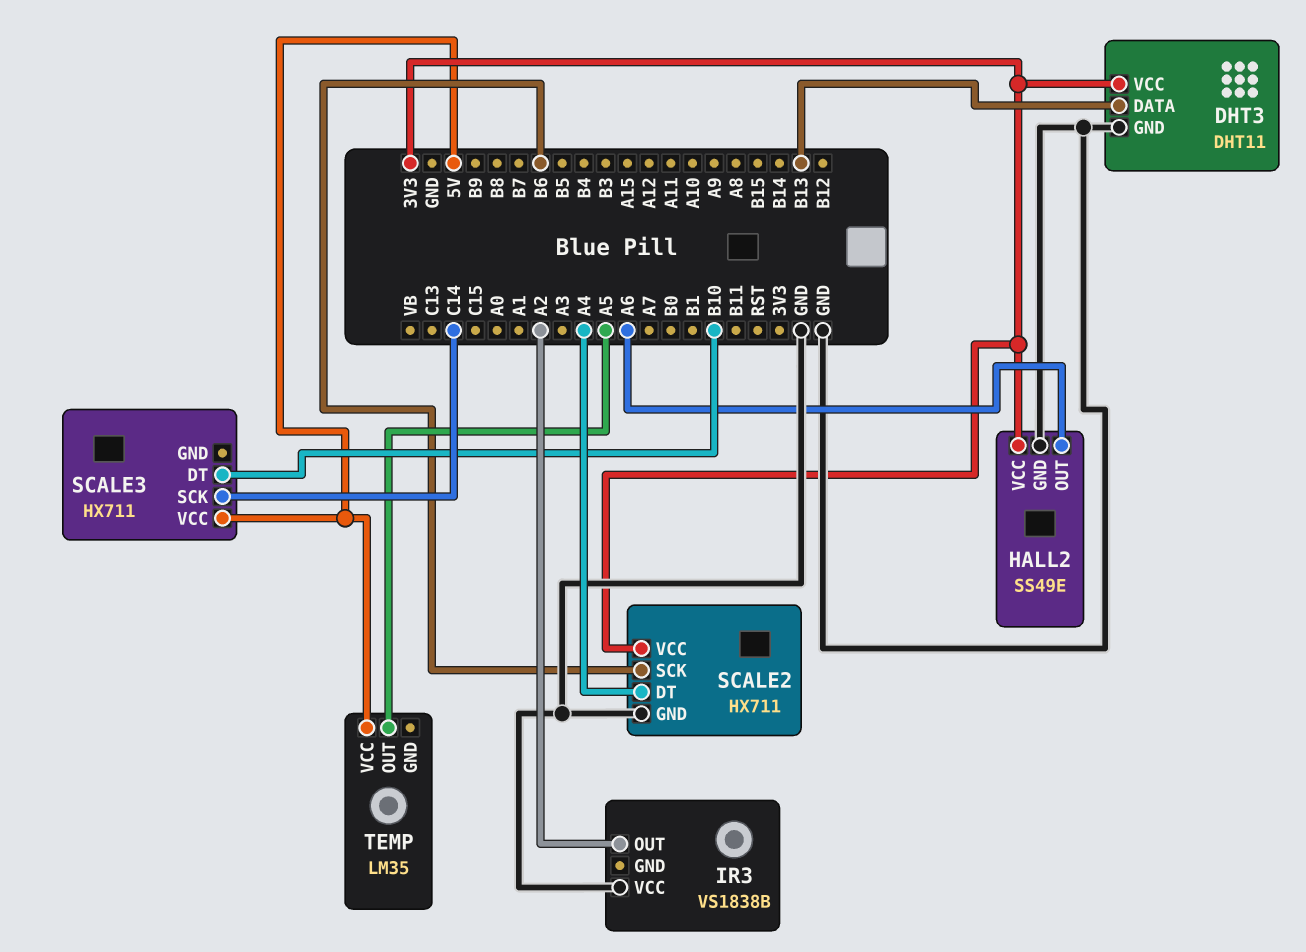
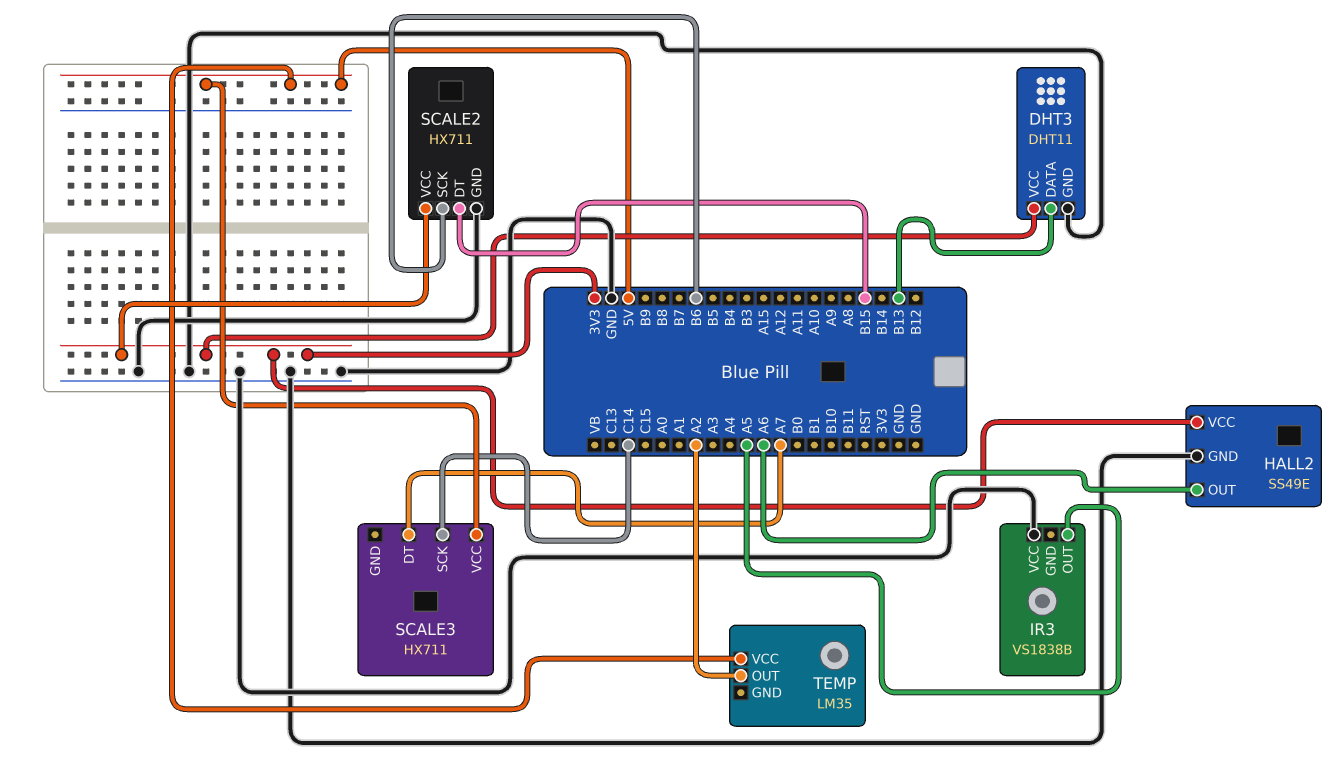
IR3 pin OUT: A2 -> A5
SCALE2 pin DT: A4 -> B15
SCALE3 pin DT: B10 -> A7
TEMP pin OUT: A5 -> A2

